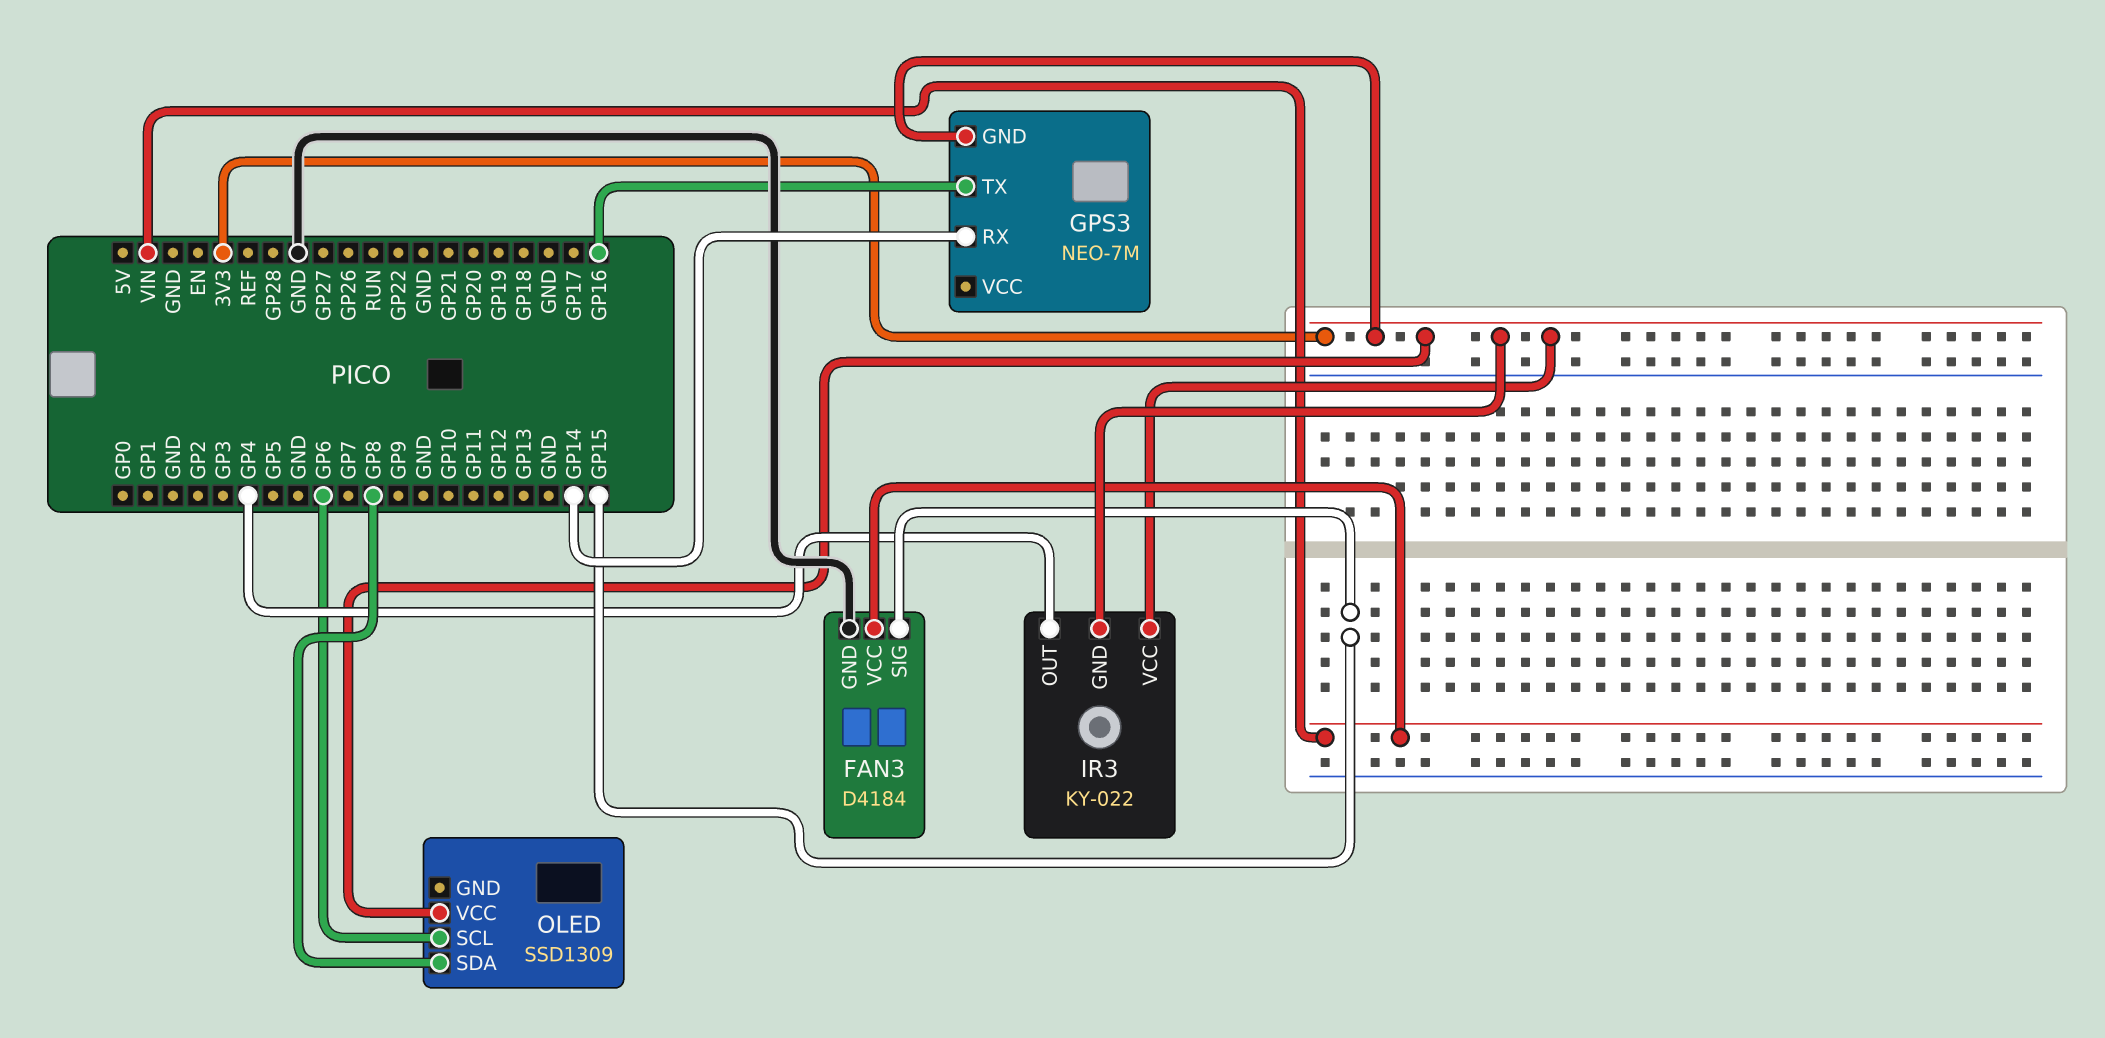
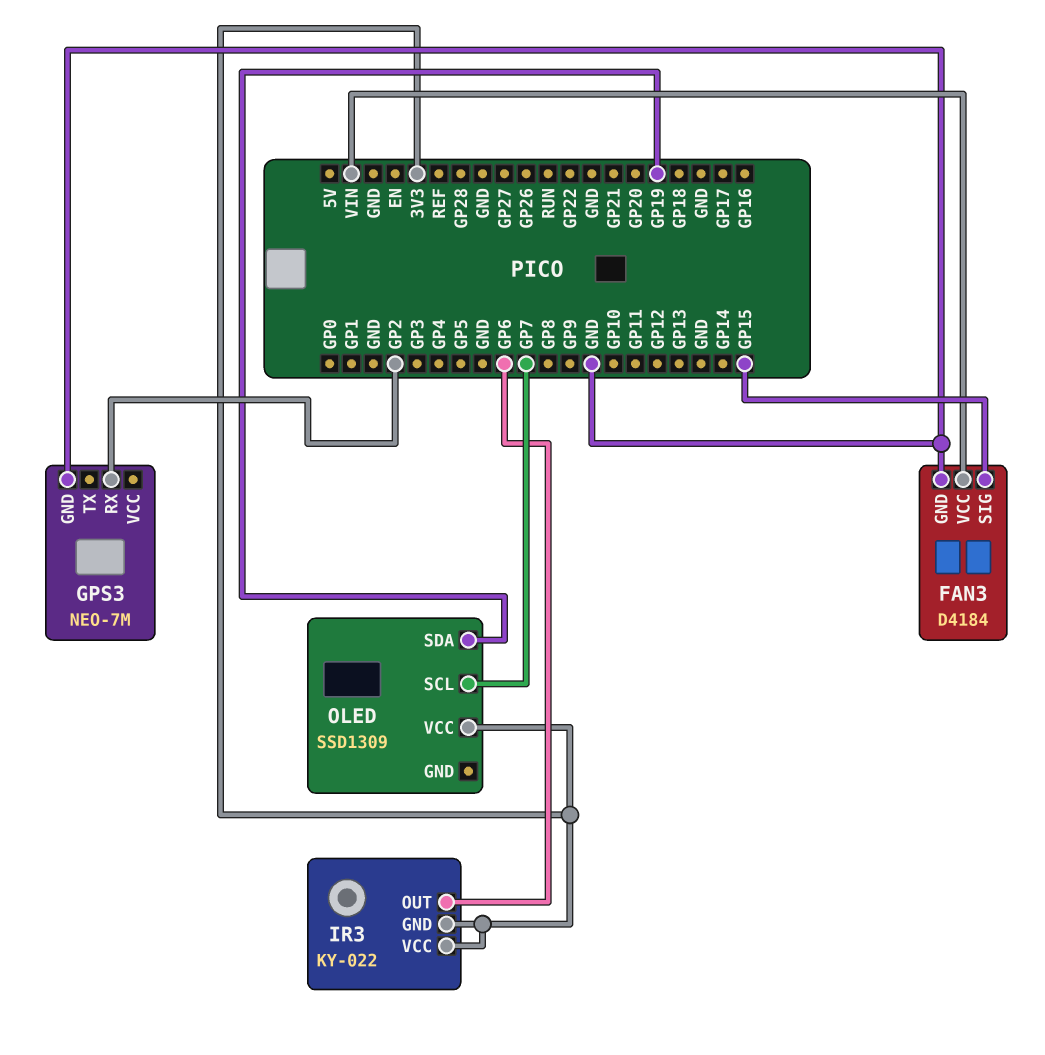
GPS3 pin GND: 3V3 -> GND
GPS3 pin RX: GP14 -> GP2
GPS3 pin TX: GP16 -> none
IR3 pin OUT: GP4 -> GP6
OLED pin SCL: GP6 -> GP7
OLED pin SDA: GP8 -> GP19

